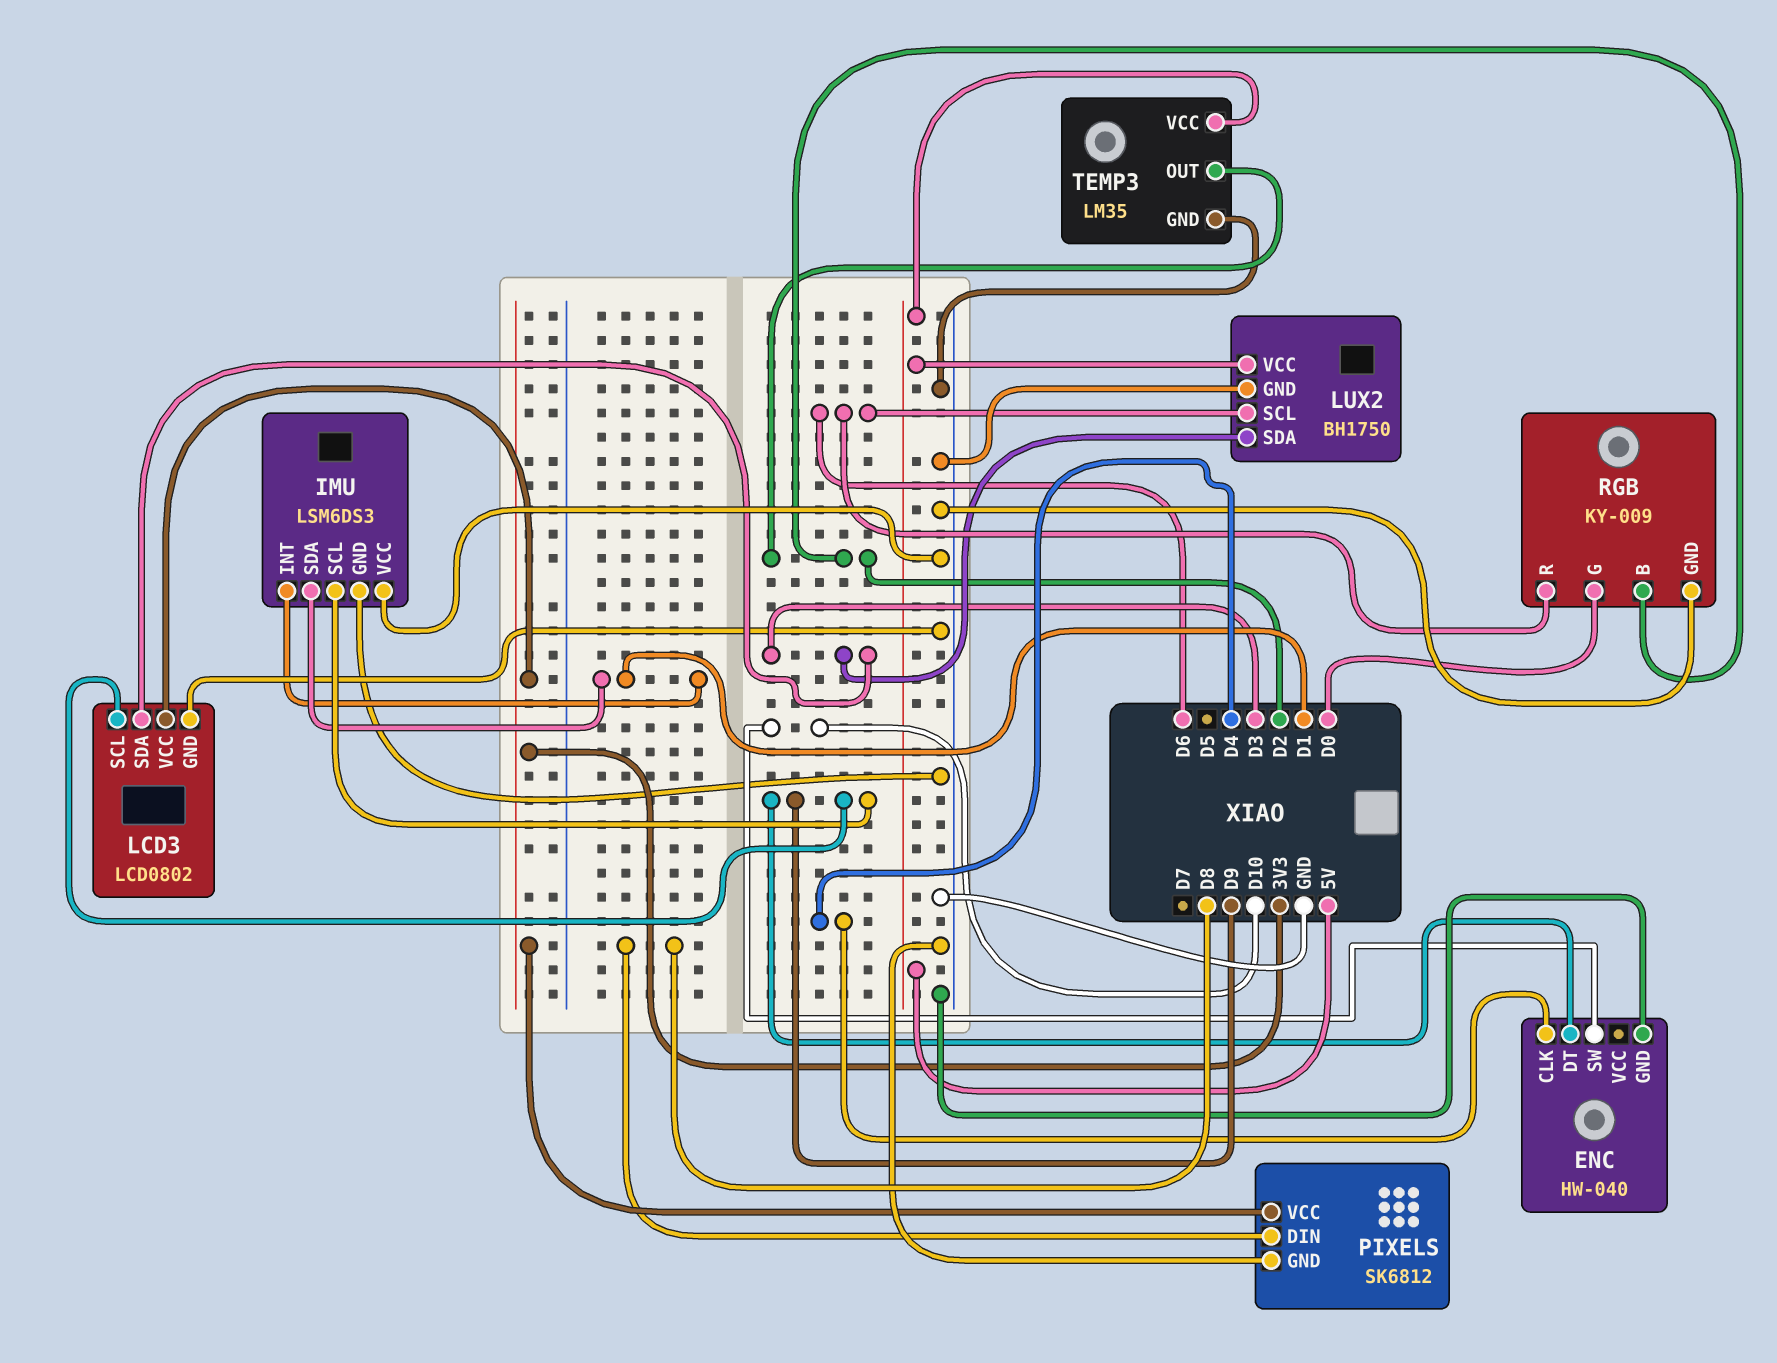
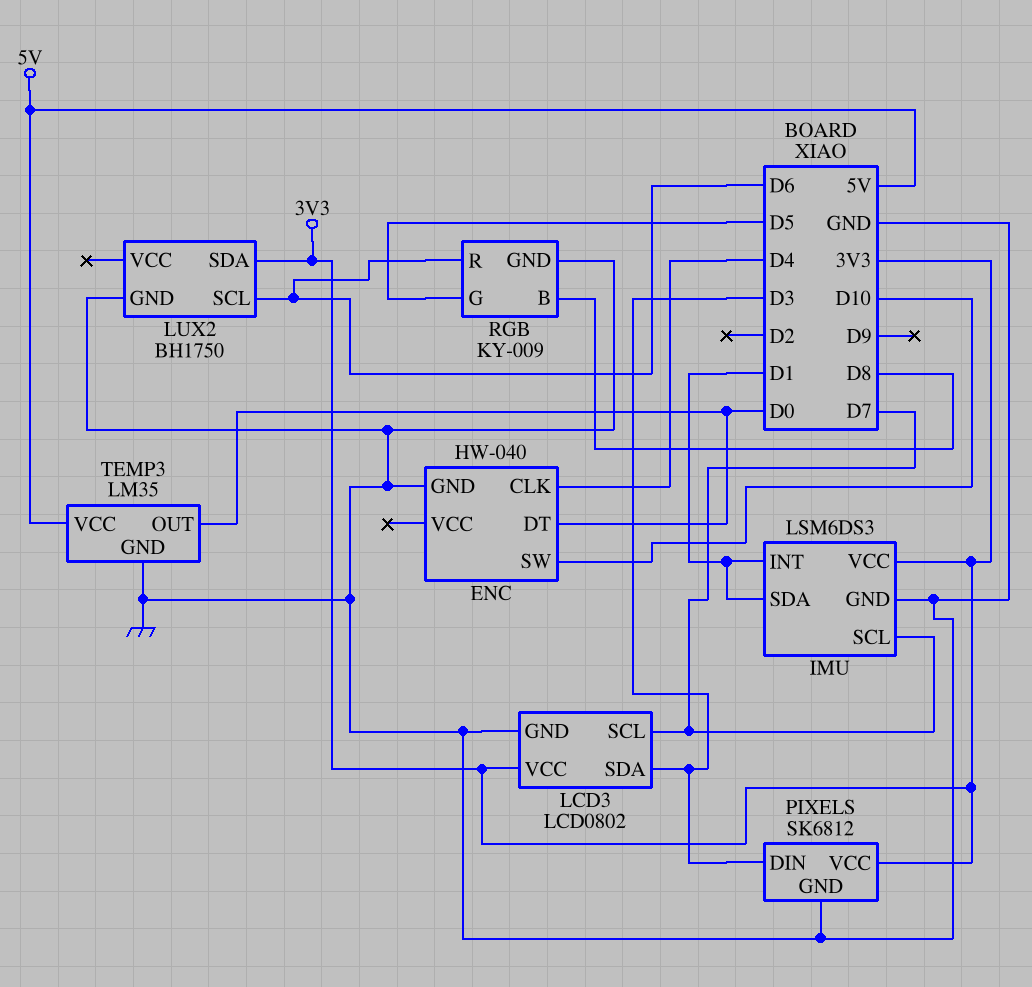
ENC pin DT: D9 -> D0
IMU pin SCL: D9 -> D7
IMU pin VCC: GND -> 3V3
LCD3 pin SCL: D9 -> D7
LUX2 pin SDA: D3 -> 3V3
LUX2 pin VCC: 5V -> none
PIXELS pin DIN: D8 -> D3
RGB pin B: D2 -> D8
RGB pin G: D0 -> D5
TEMP3 pin OUT: D2 -> D0

